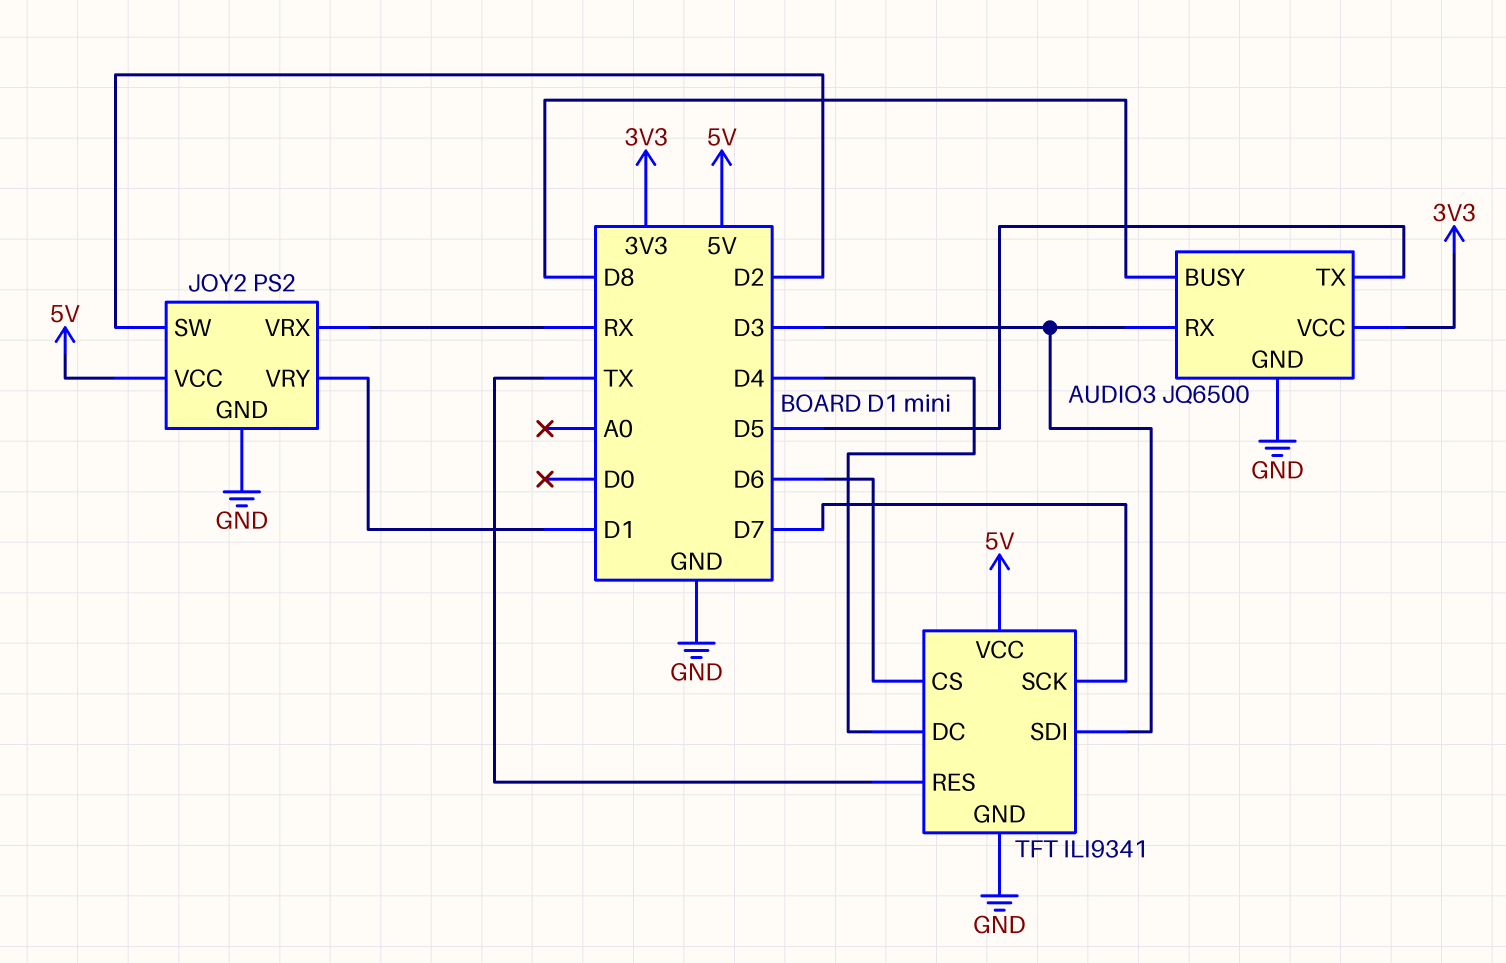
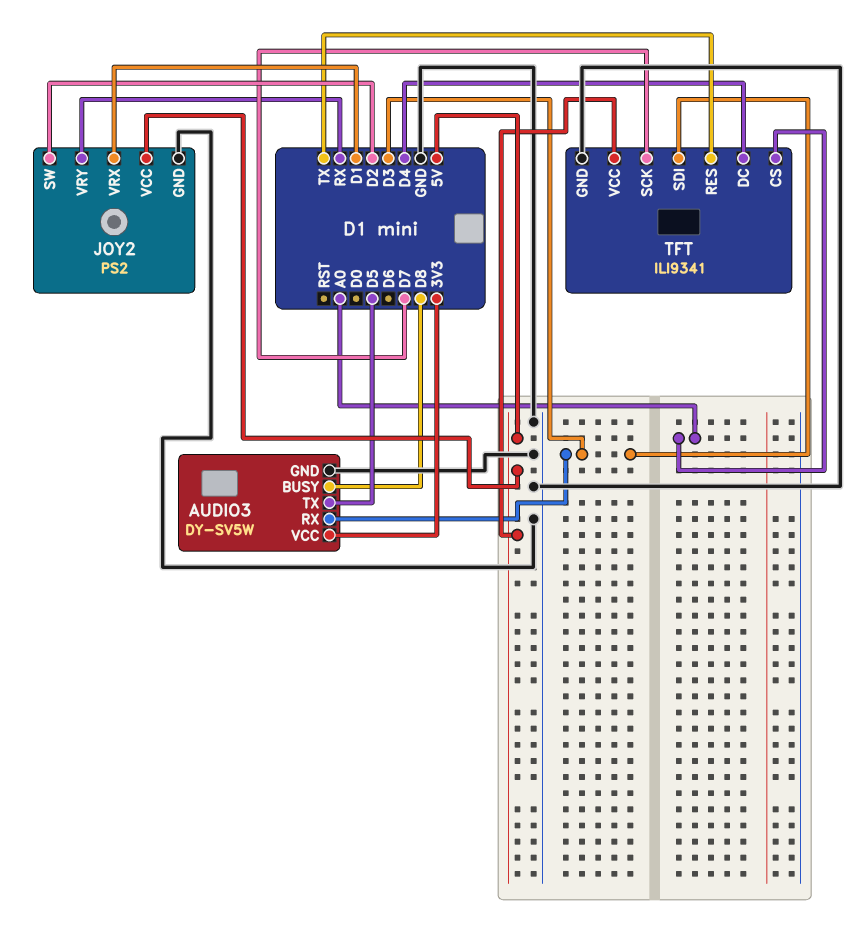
AUDIO3: JQ6500 -> DY-SV5W
JOY2 pin VRX: RX -> D1
JOY2 pin VRY: D1 -> RX
TFT pin CS: D6 -> A0

